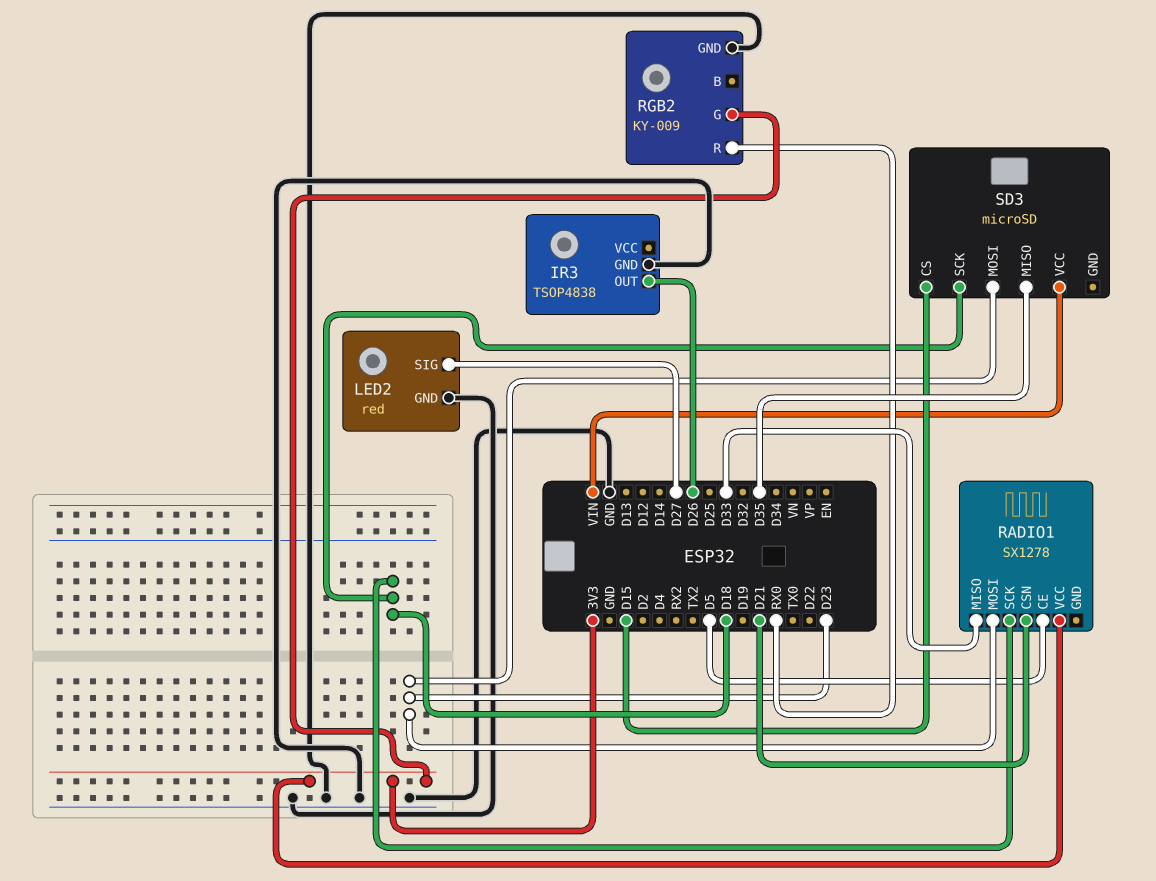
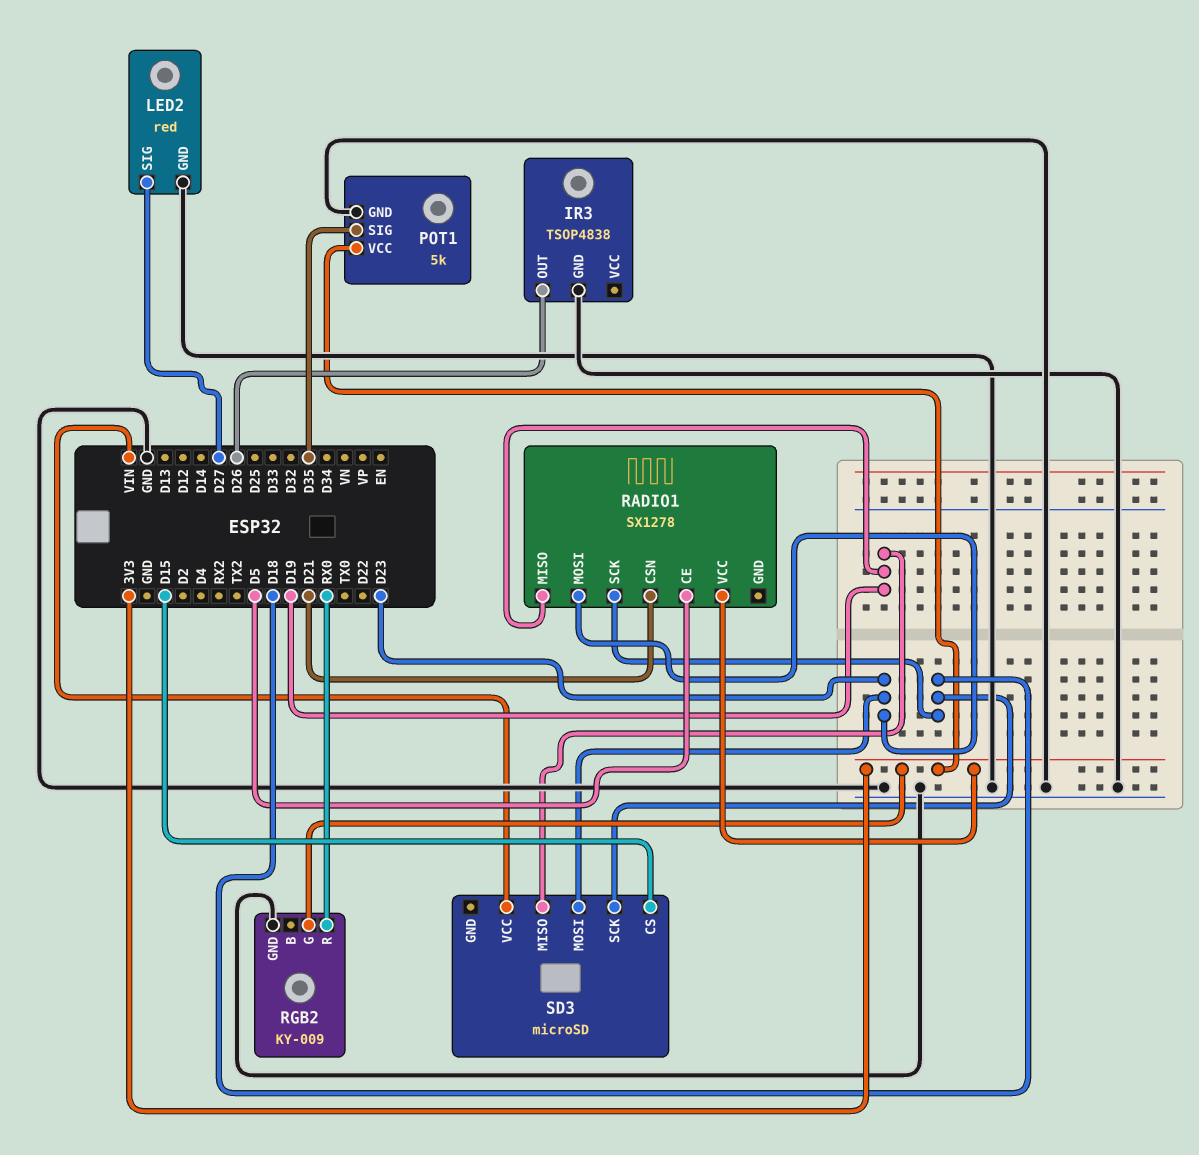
POT1: none -> 5k
POT1 pin GND: none -> GND
POT1 pin SIG: none -> D35
POT1 pin VCC: none -> 3V3
RADIO1 pin MISO: D33 -> D19
SD3 pin MISO: D35 -> D19

